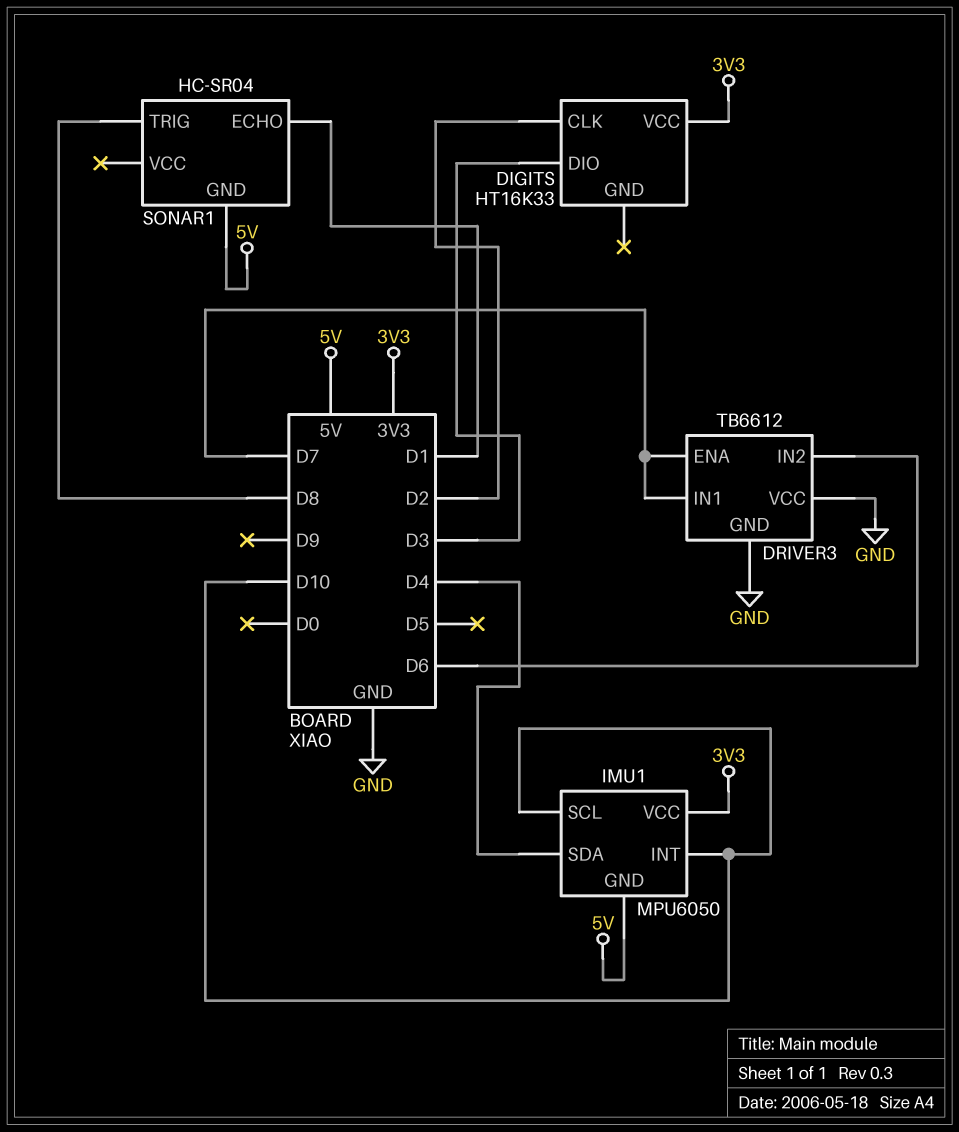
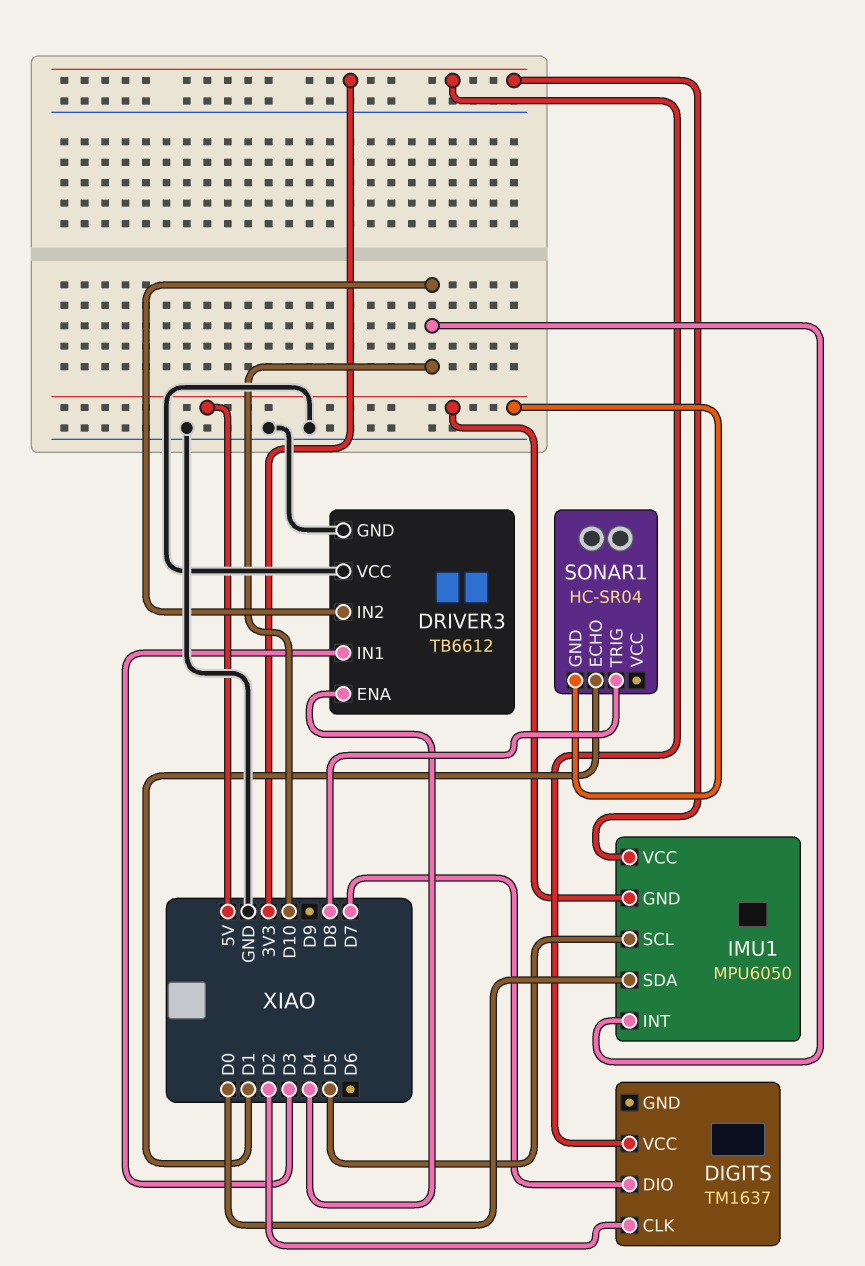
DIGITS: HT16K33 -> TM1637
DIGITS pin DIO: D3 -> D7
DRIVER3 pin ENA: D7 -> D4
DRIVER3 pin IN1: D7 -> D3
DRIVER3 pin IN2: D6 -> D10
IMU1 pin SCL: D10 -> D5
IMU1 pin SDA: D4 -> D0

